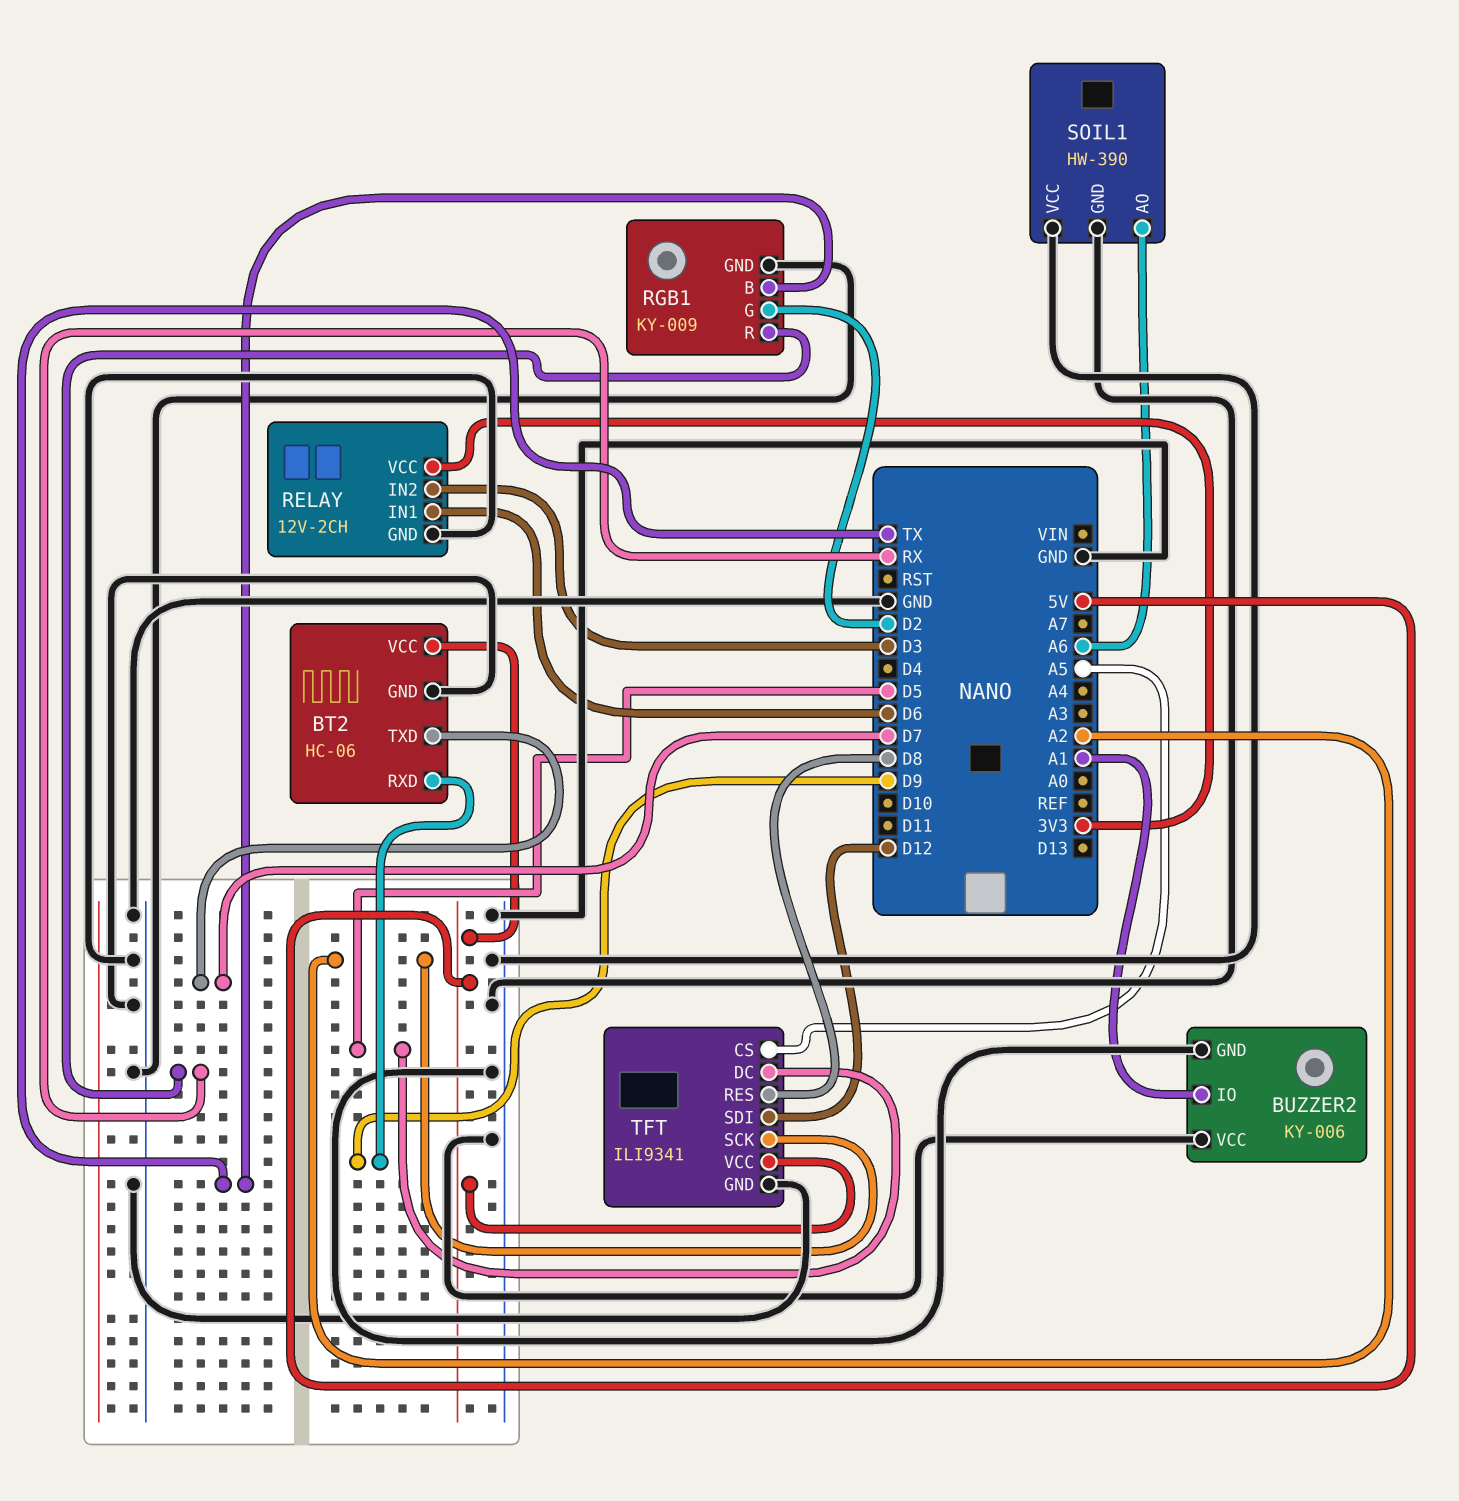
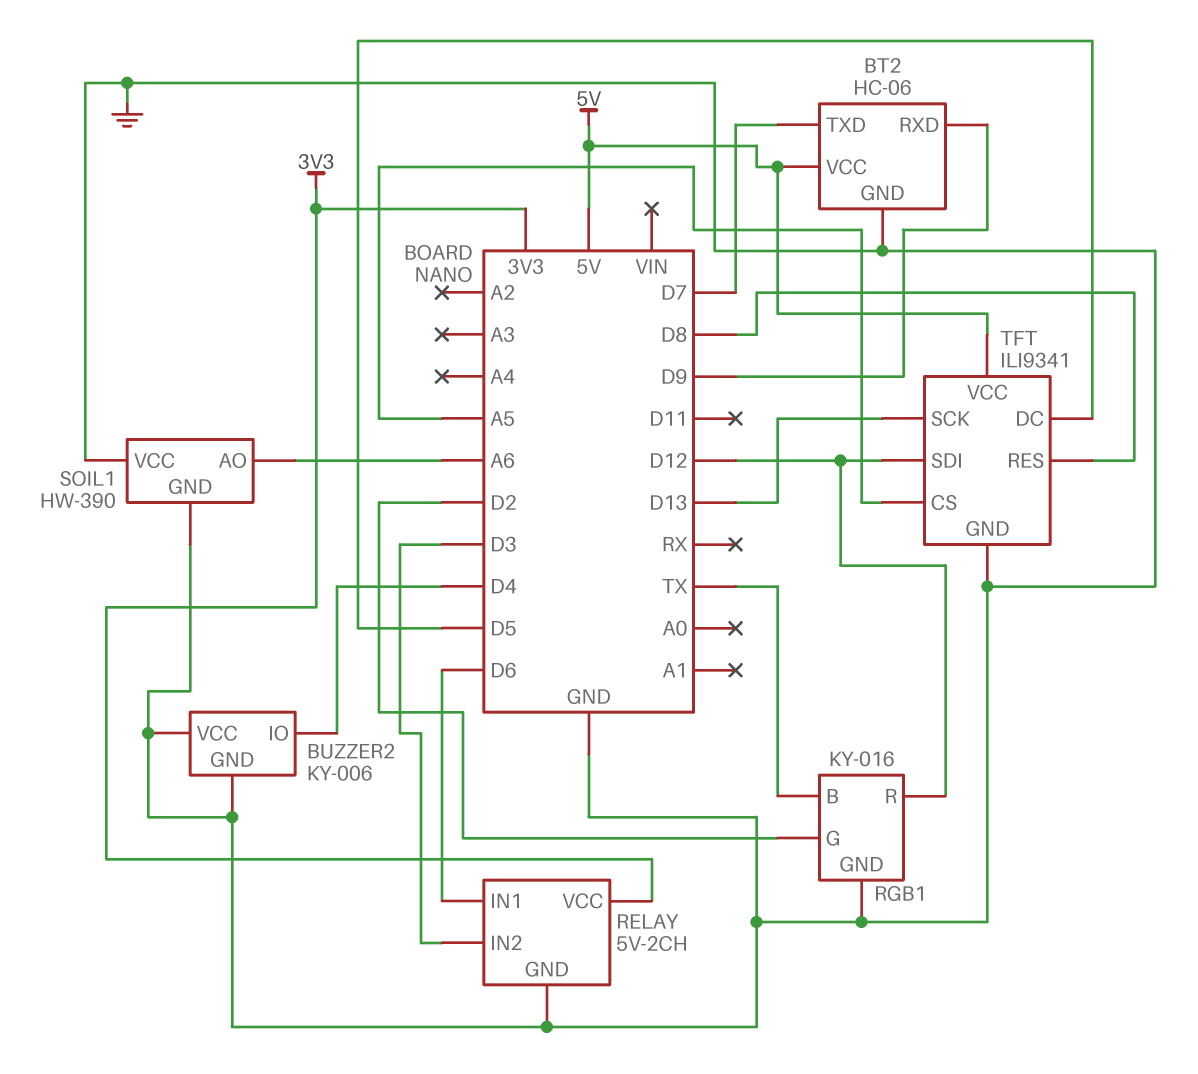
BUZZER2 pin IO: A1 -> D4
RELAY: 12V-2CH -> 5V-2CH
RGB1: KY-009 -> KY-016
RGB1 pin R: RX -> D12
TFT pin SCK: A2 -> D13

